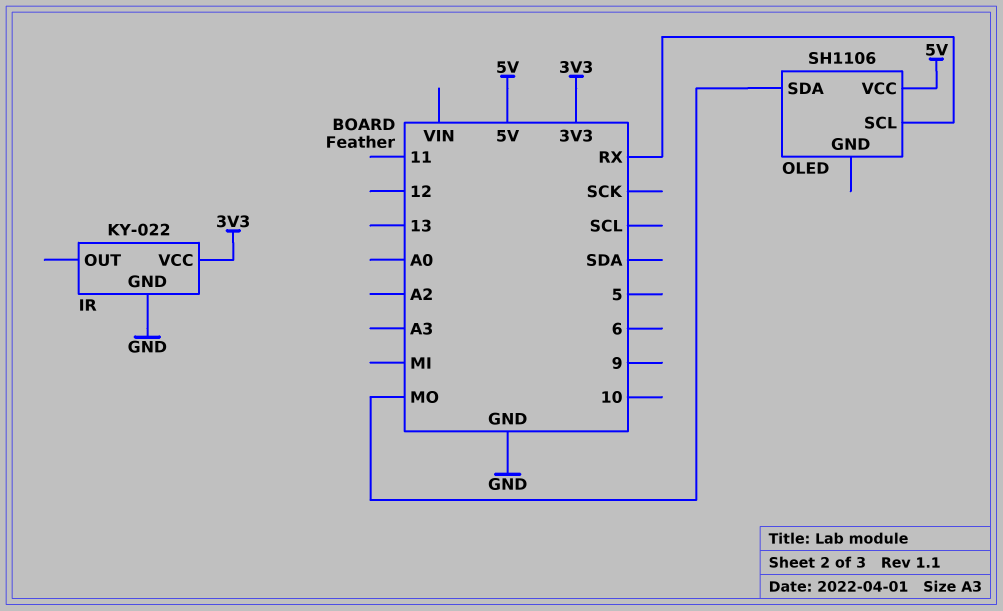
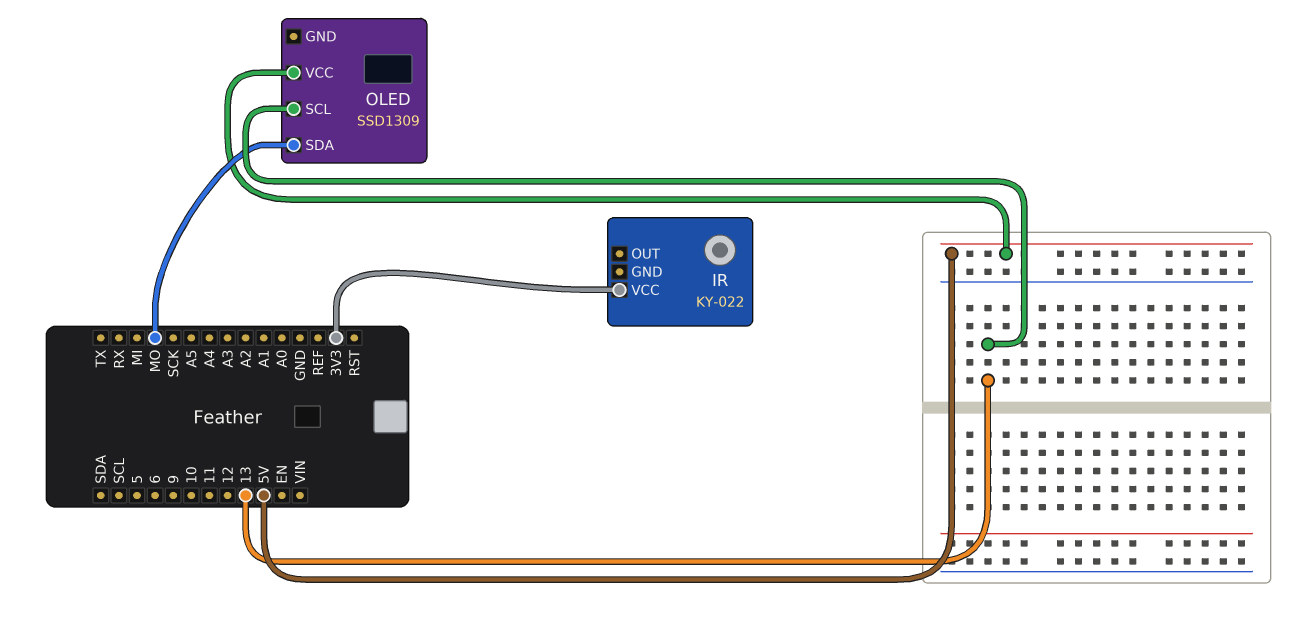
IR pin GND: GND -> none
OLED: SH1106 -> SSD1309
OLED pin SCL: RX -> 13

